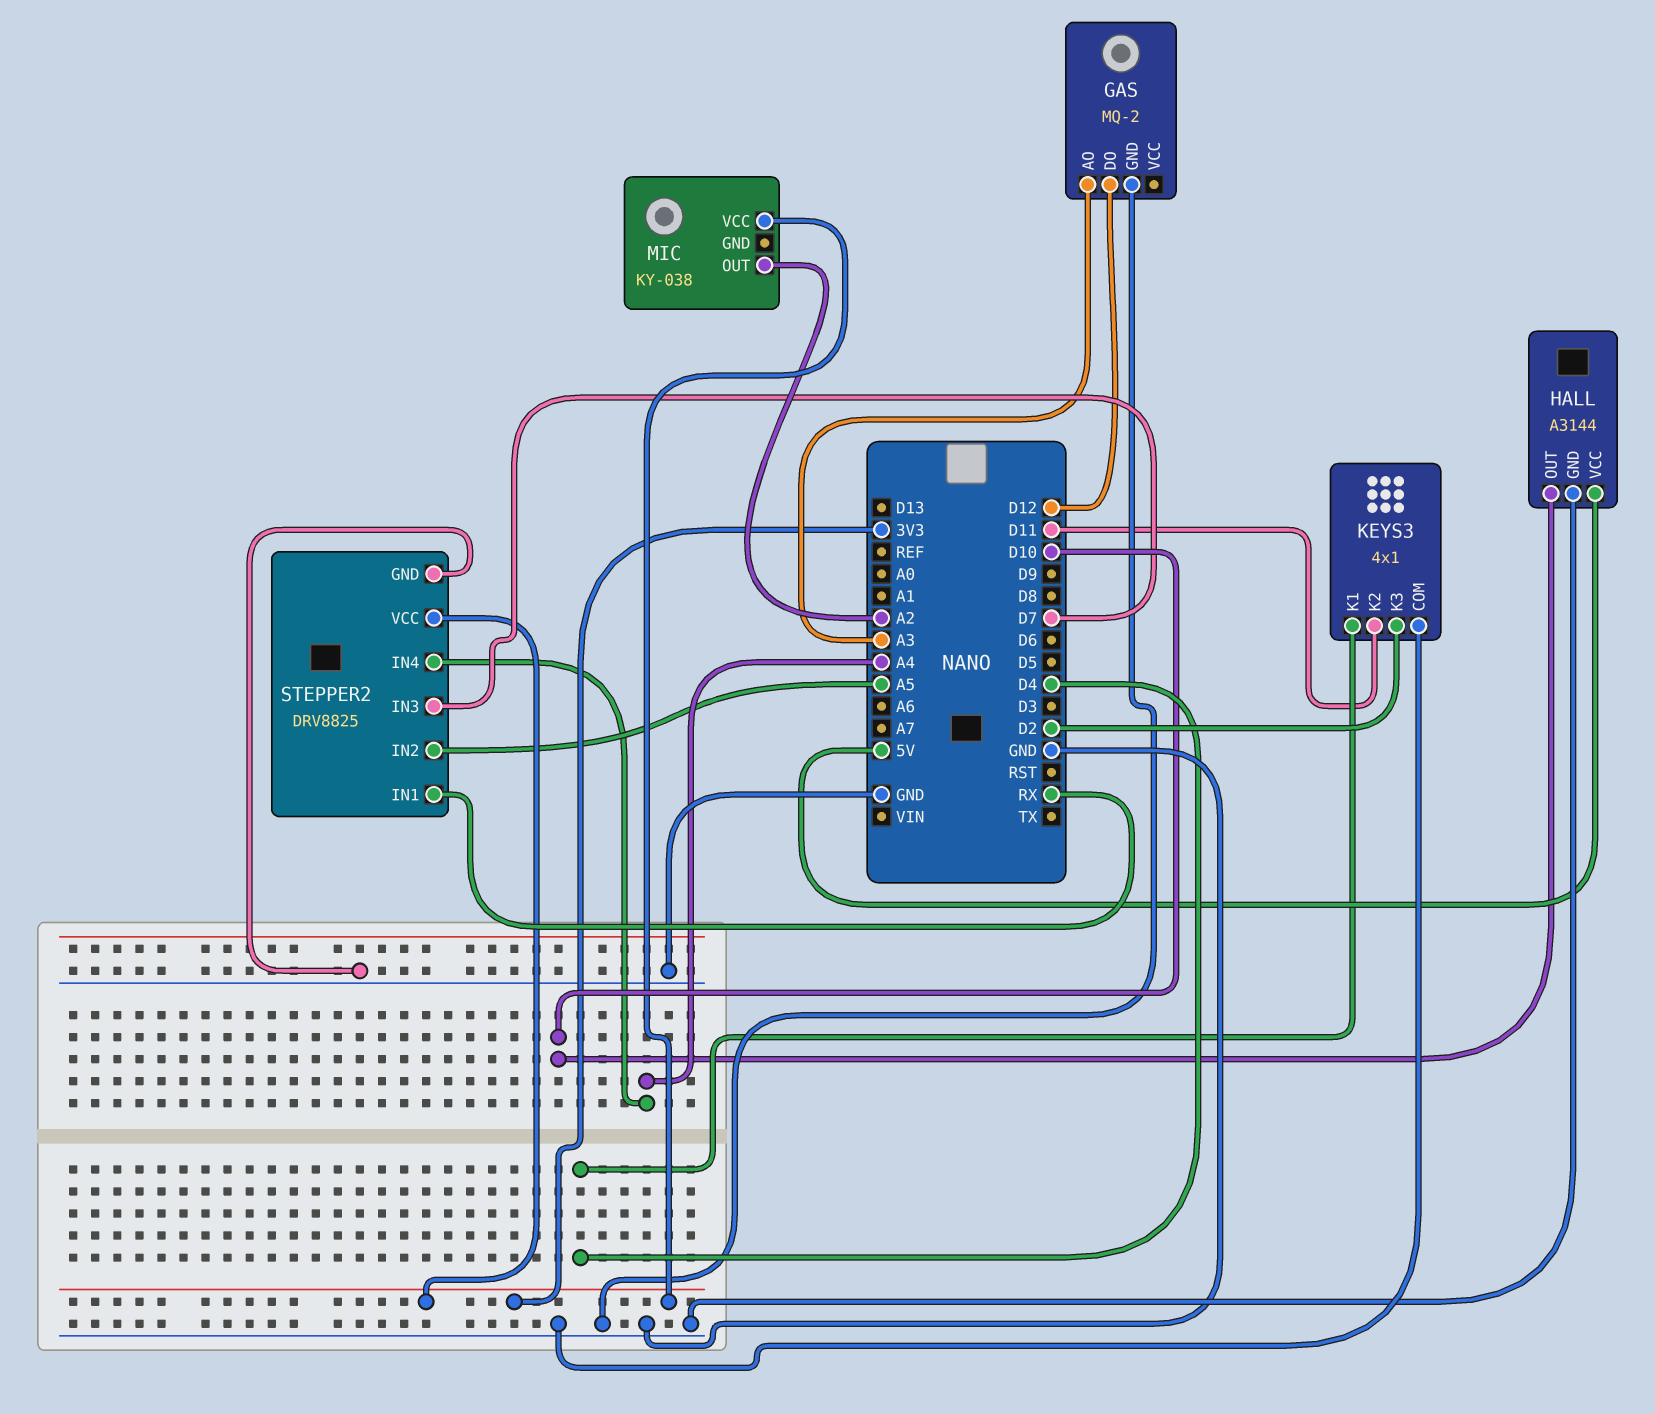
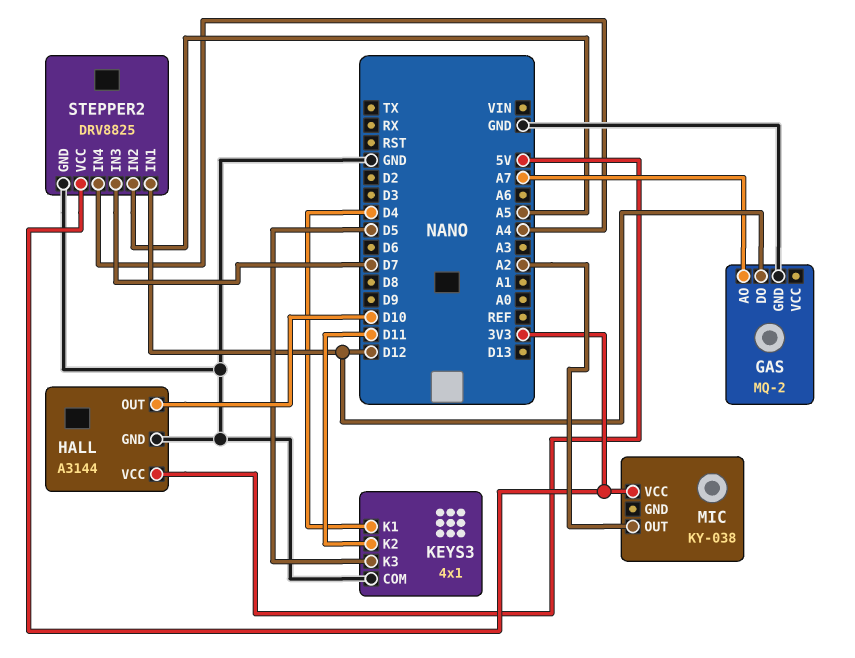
GAS pin AO: A3 -> A7
KEYS3 pin K3: D2 -> D5
STEPPER2 pin IN1: RX -> D12

